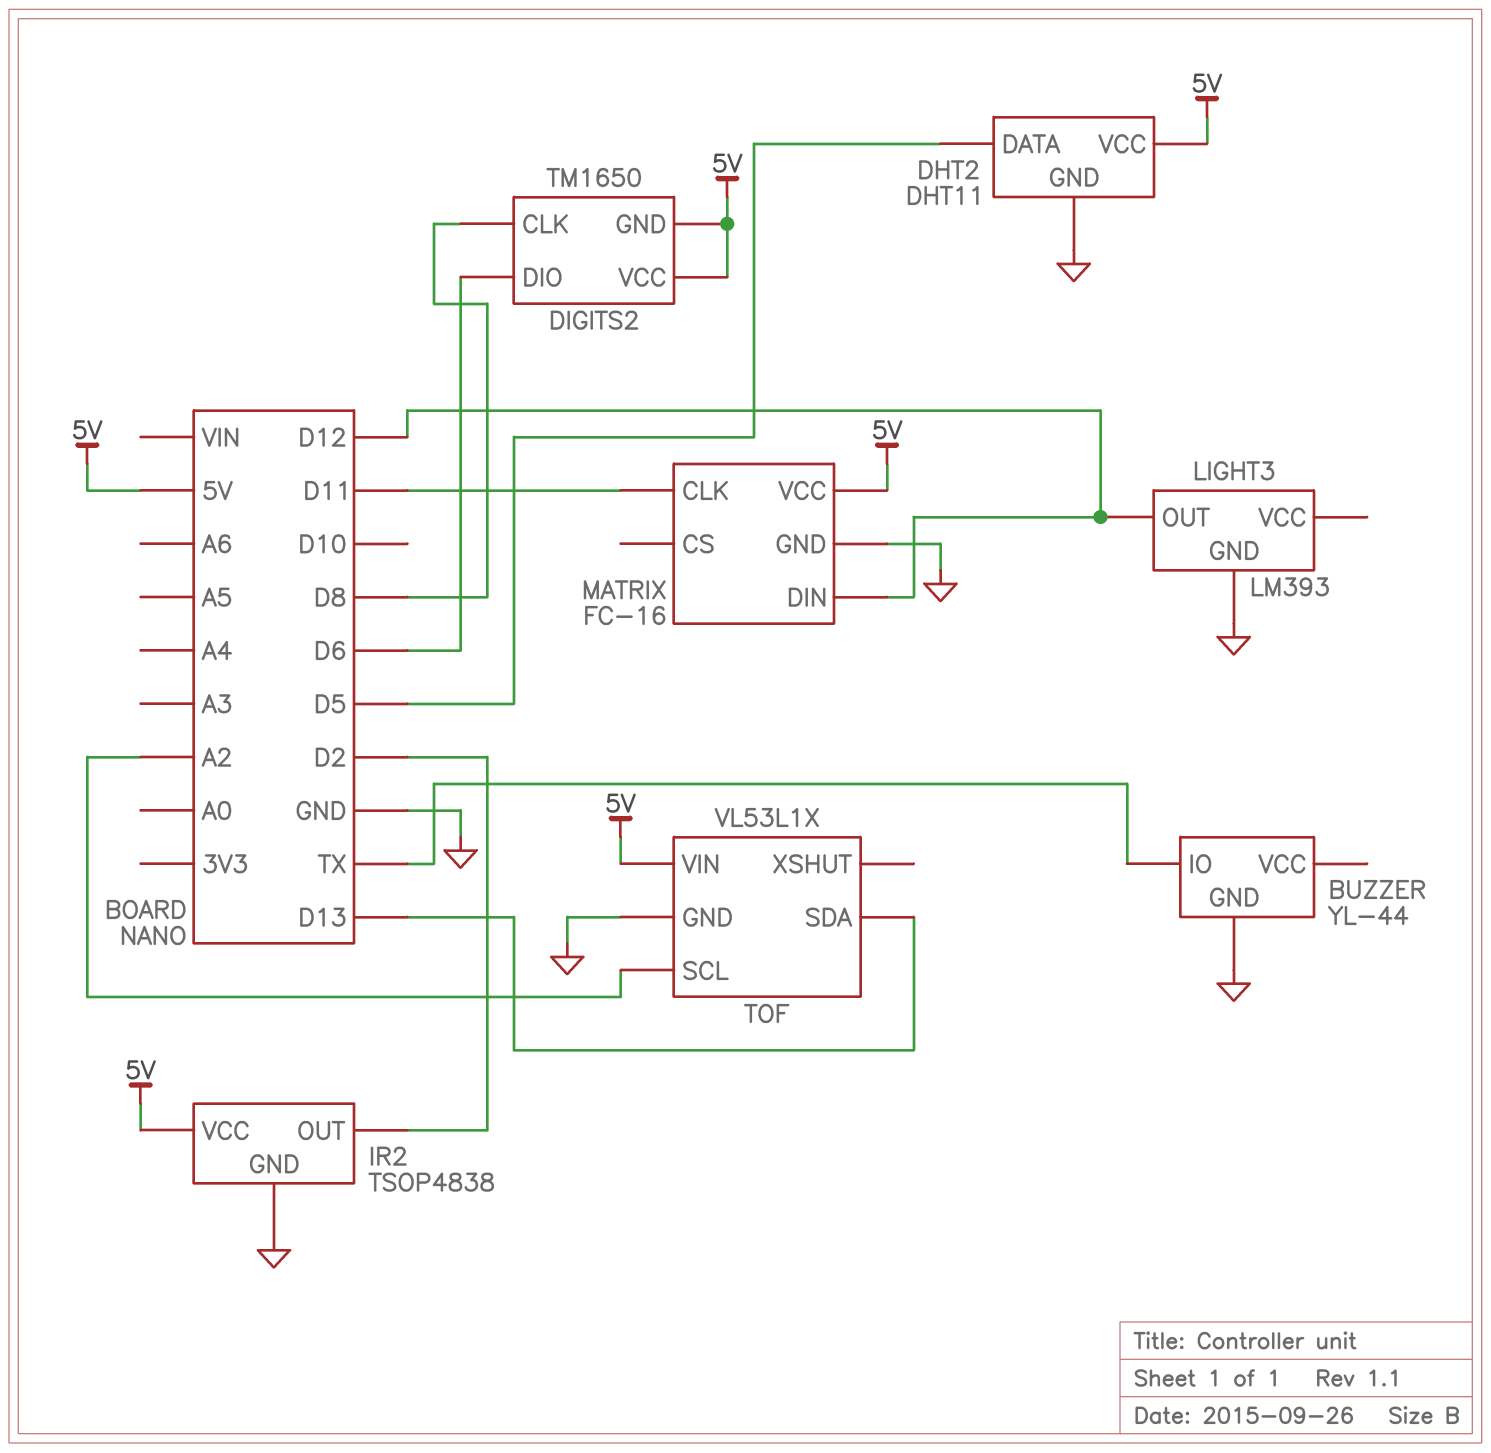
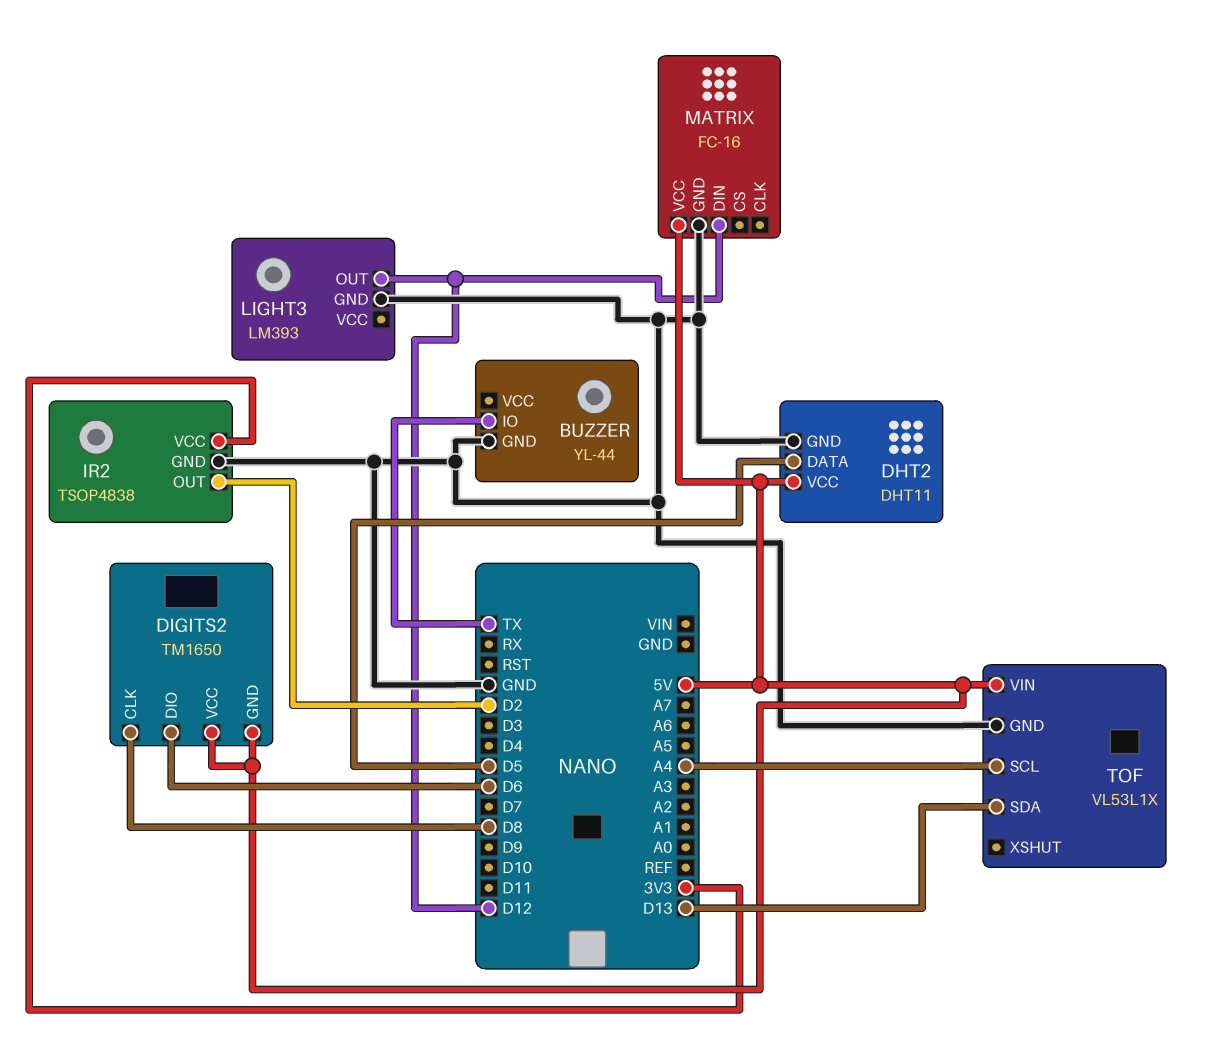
IR2 pin VCC: 5V -> 3V3
MATRIX pin CLK: D11 -> none
TOF pin SCL: A2 -> A4

